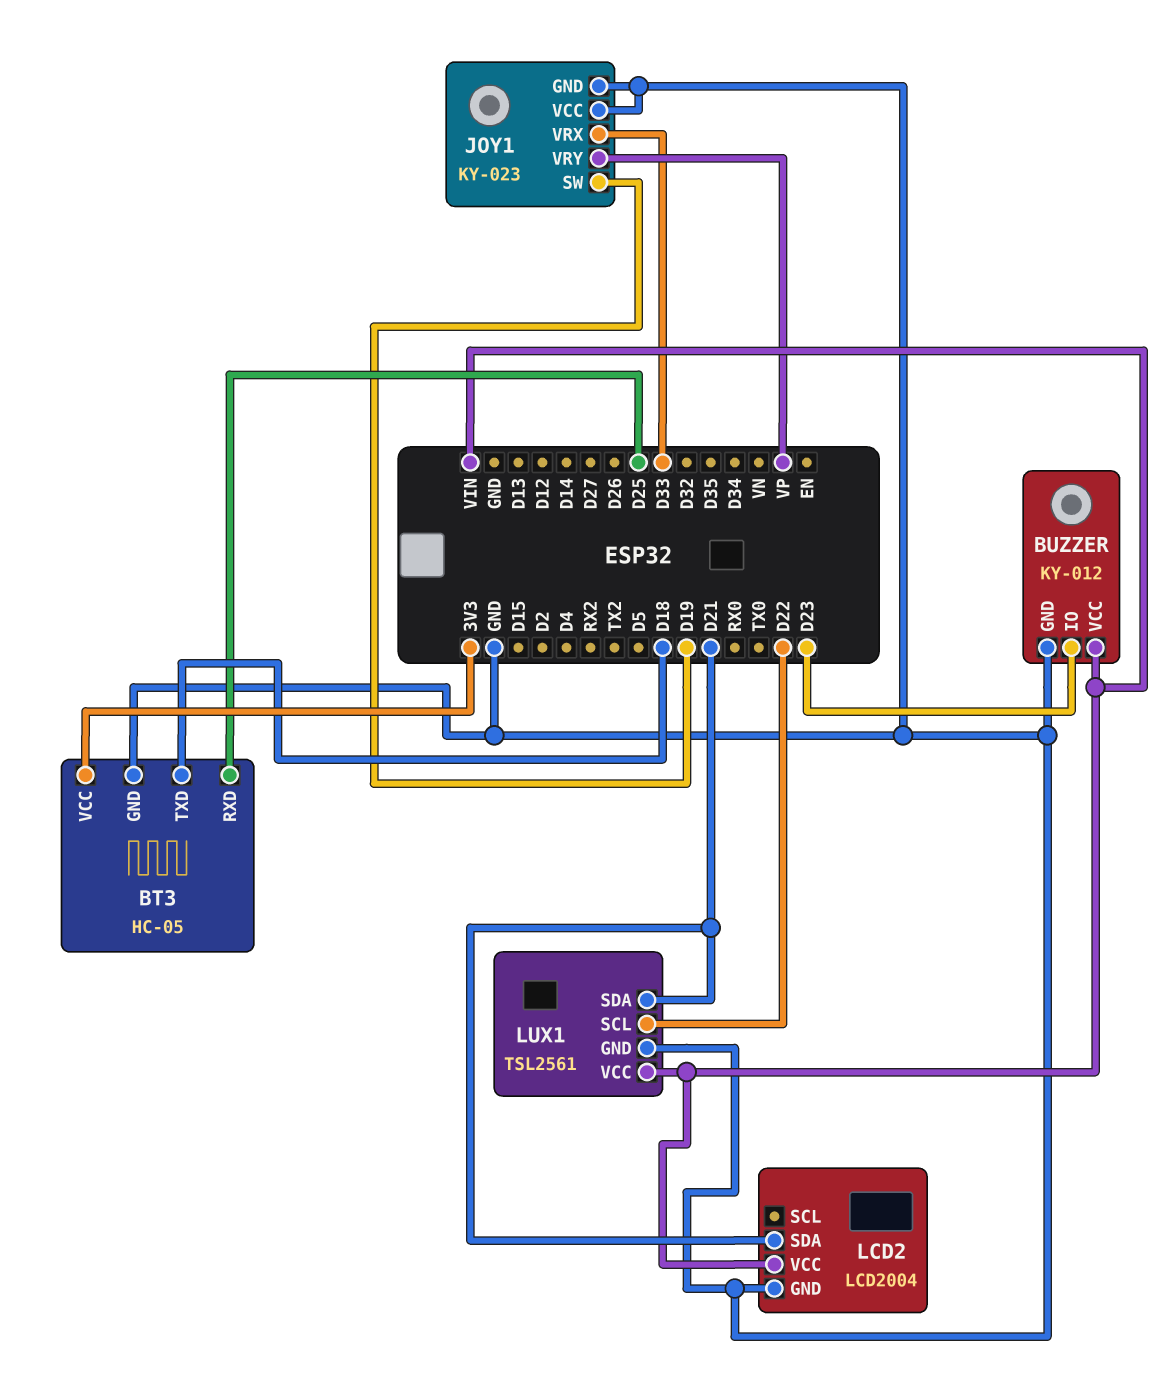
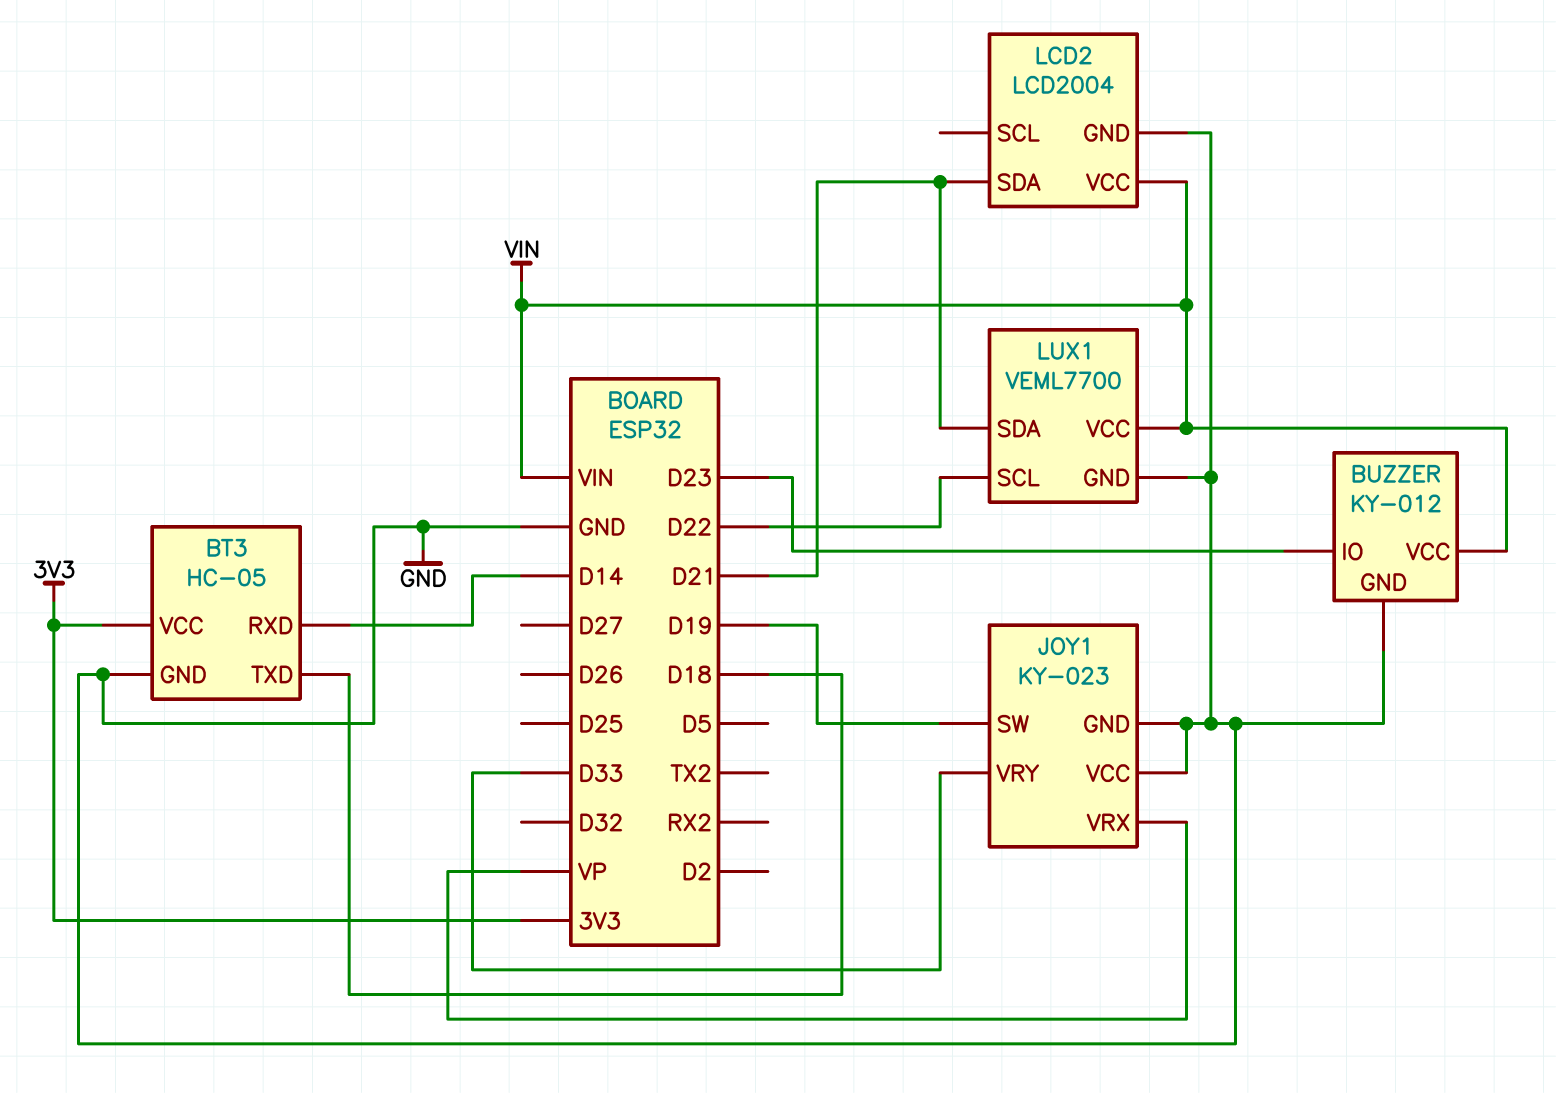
BT3 pin RXD: D25 -> D14
JOY1 pin VRX: D33 -> VP
JOY1 pin VRY: VP -> D33
LUX1: TSL2561 -> VEML7700

